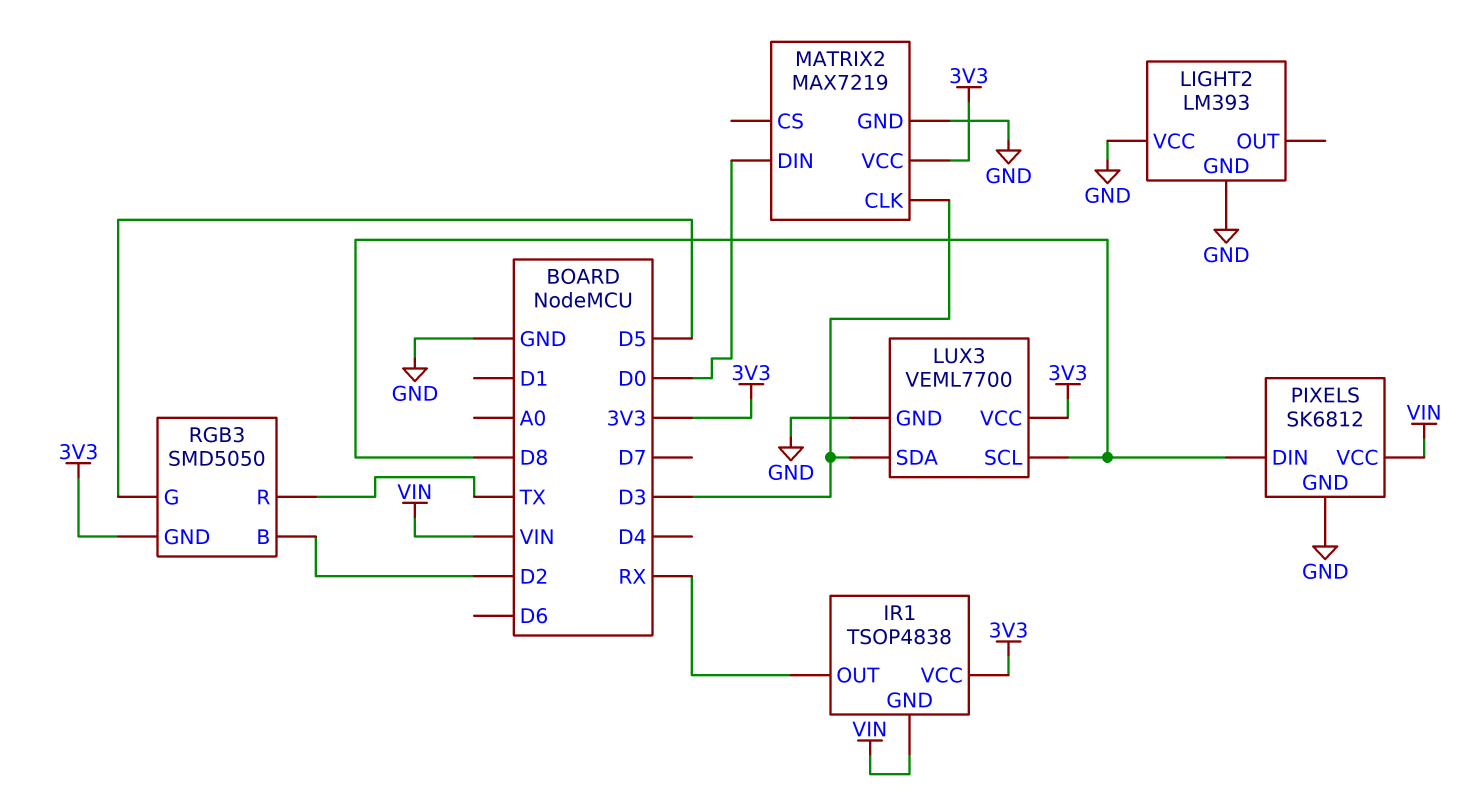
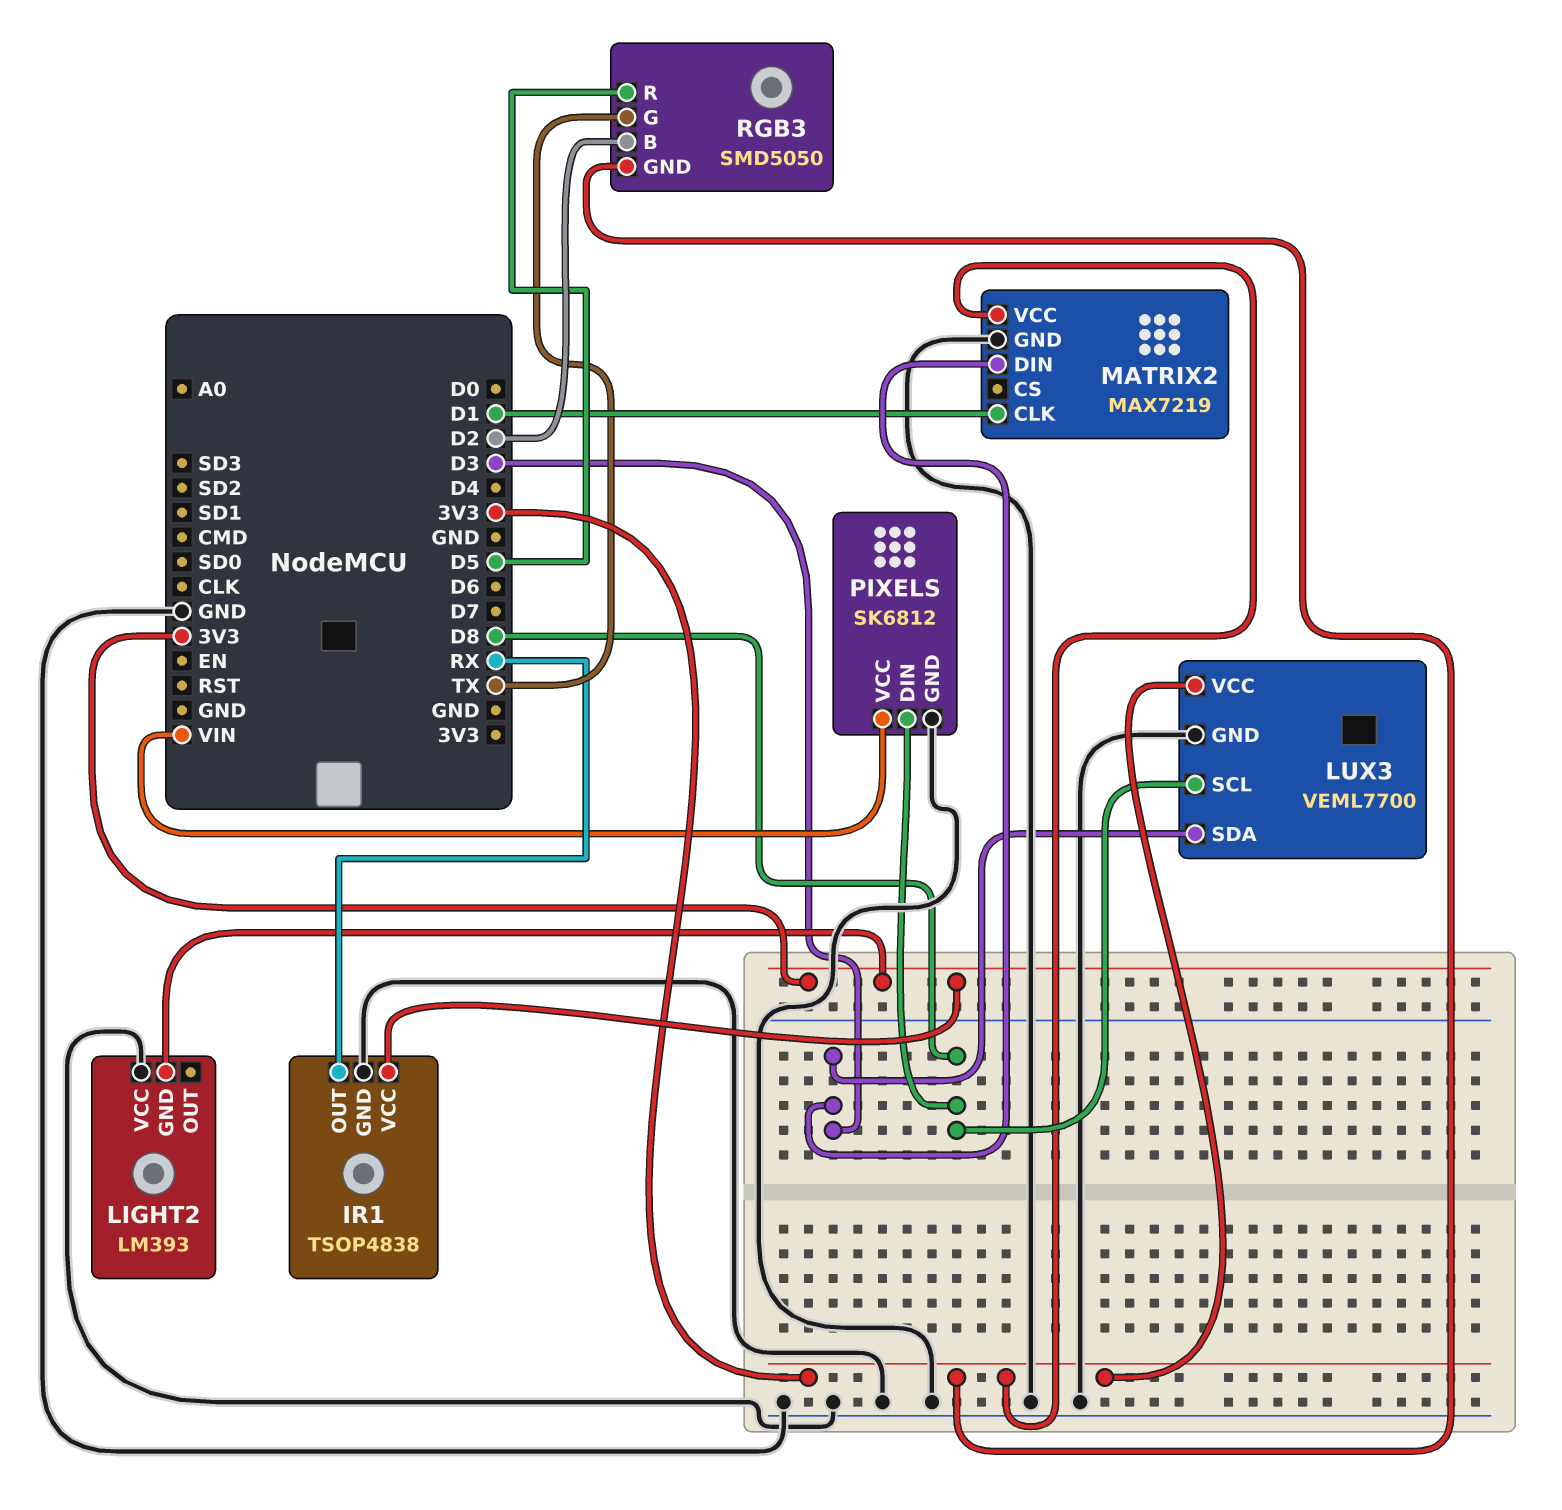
IR1 pin GND: VIN -> GND
LIGHT2 pin GND: GND -> 3V3
MATRIX2 pin CLK: D3 -> D1
MATRIX2 pin DIN: D0 -> D3
RGB3 pin G: D5 -> TX
RGB3 pin R: TX -> D5

